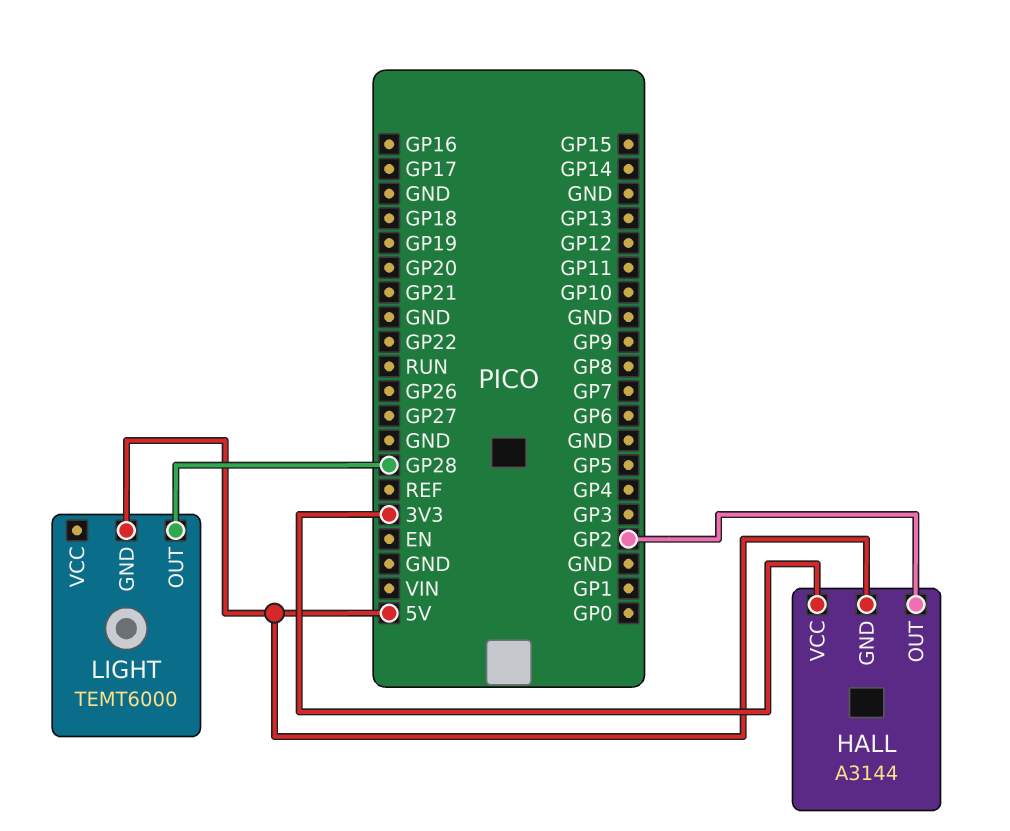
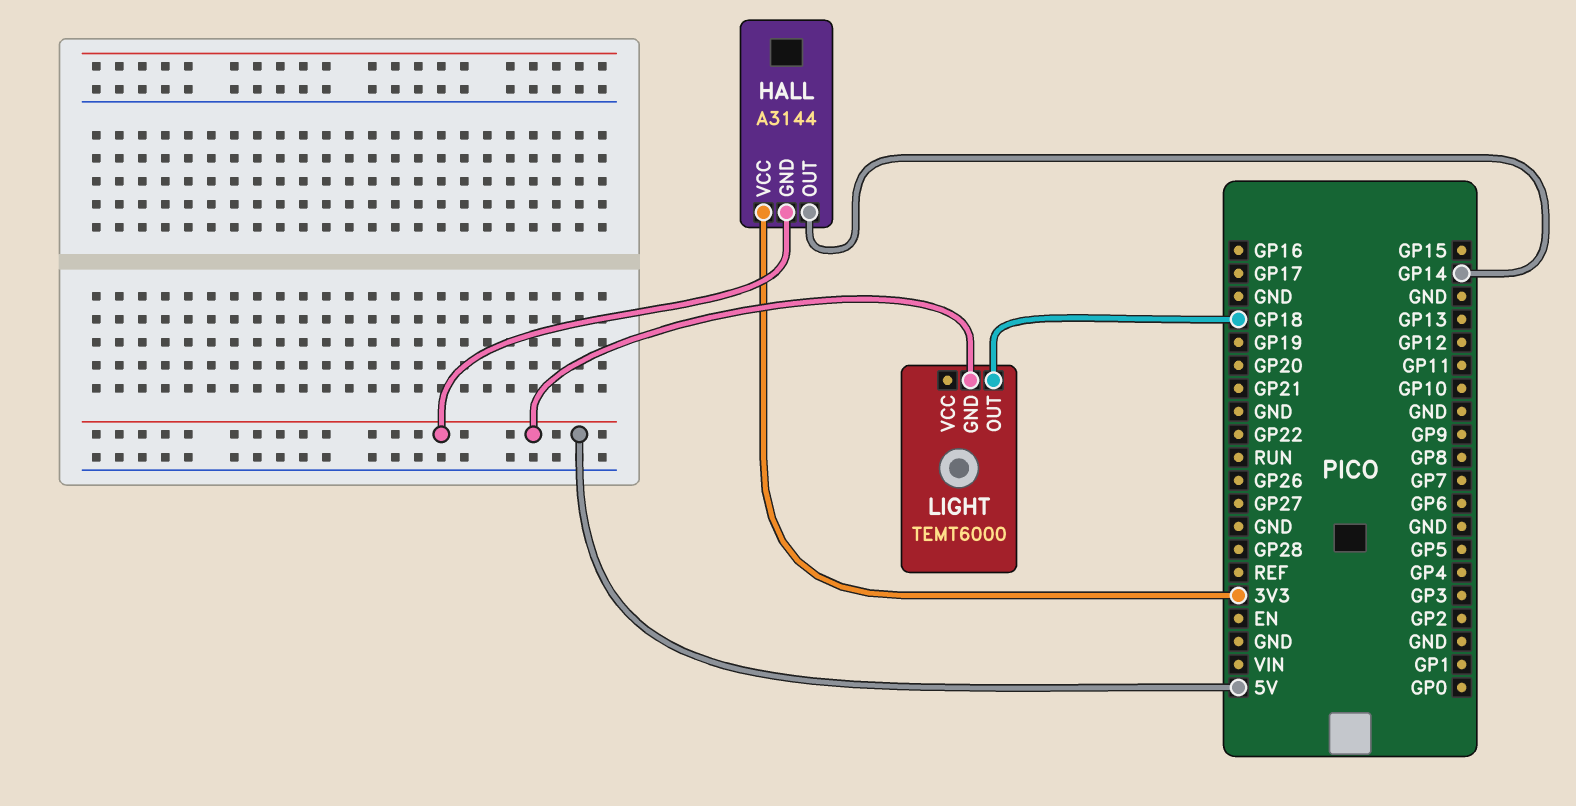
HALL pin OUT: GP2 -> GP14
LIGHT pin OUT: GP28 -> GP18

